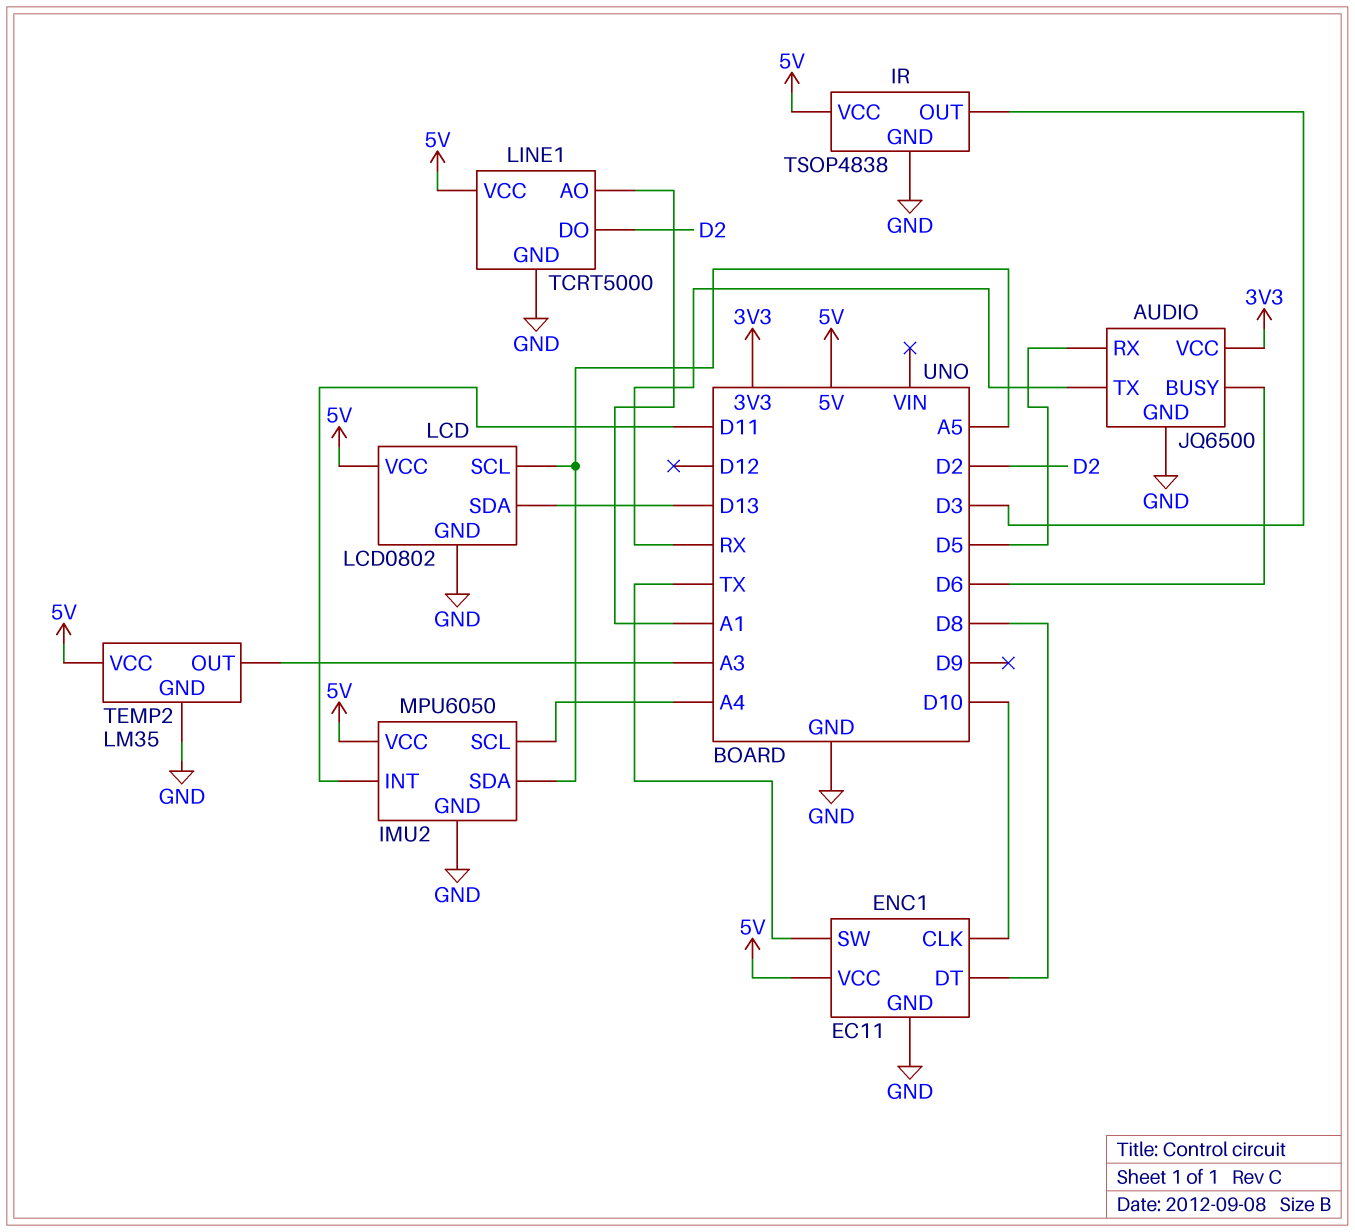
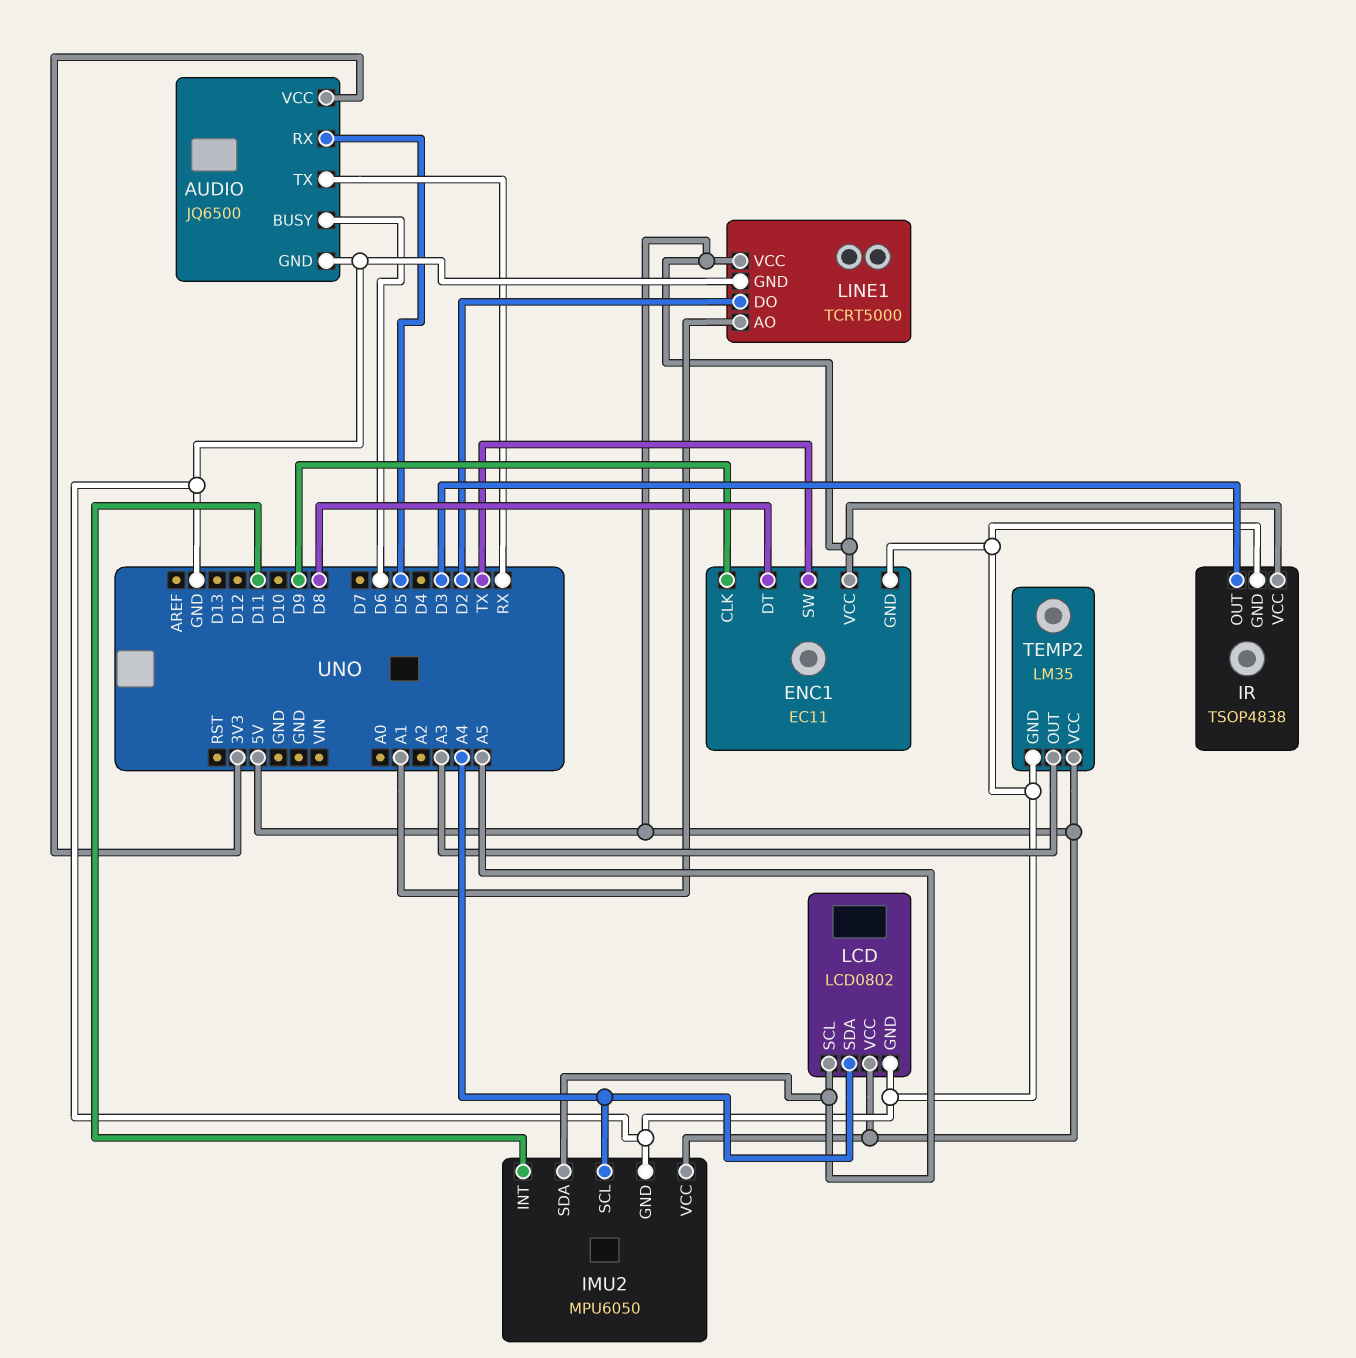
ENC1 pin CLK: D10 -> D9
LCD pin SDA: D13 -> A4

